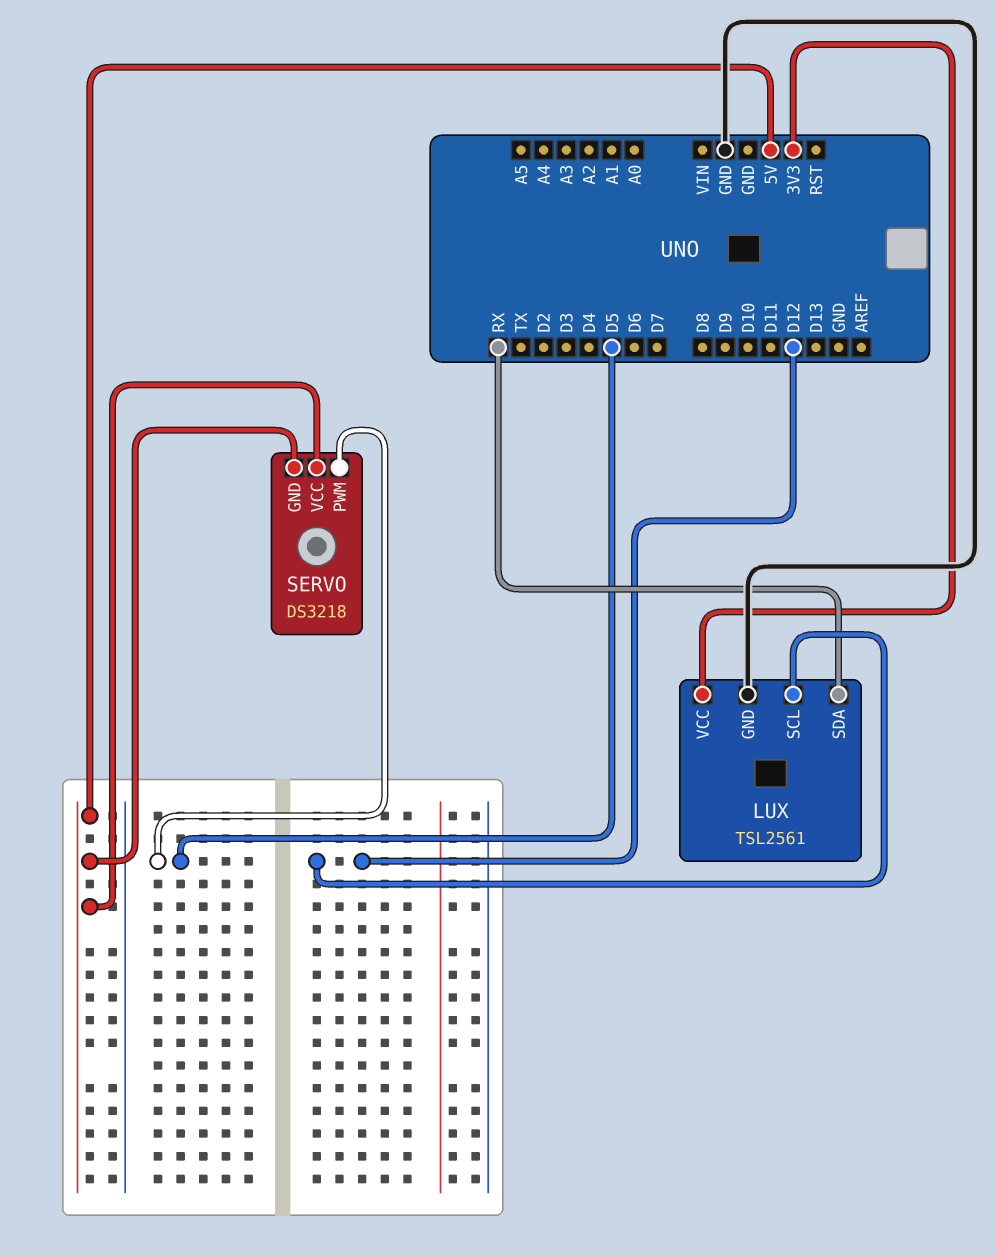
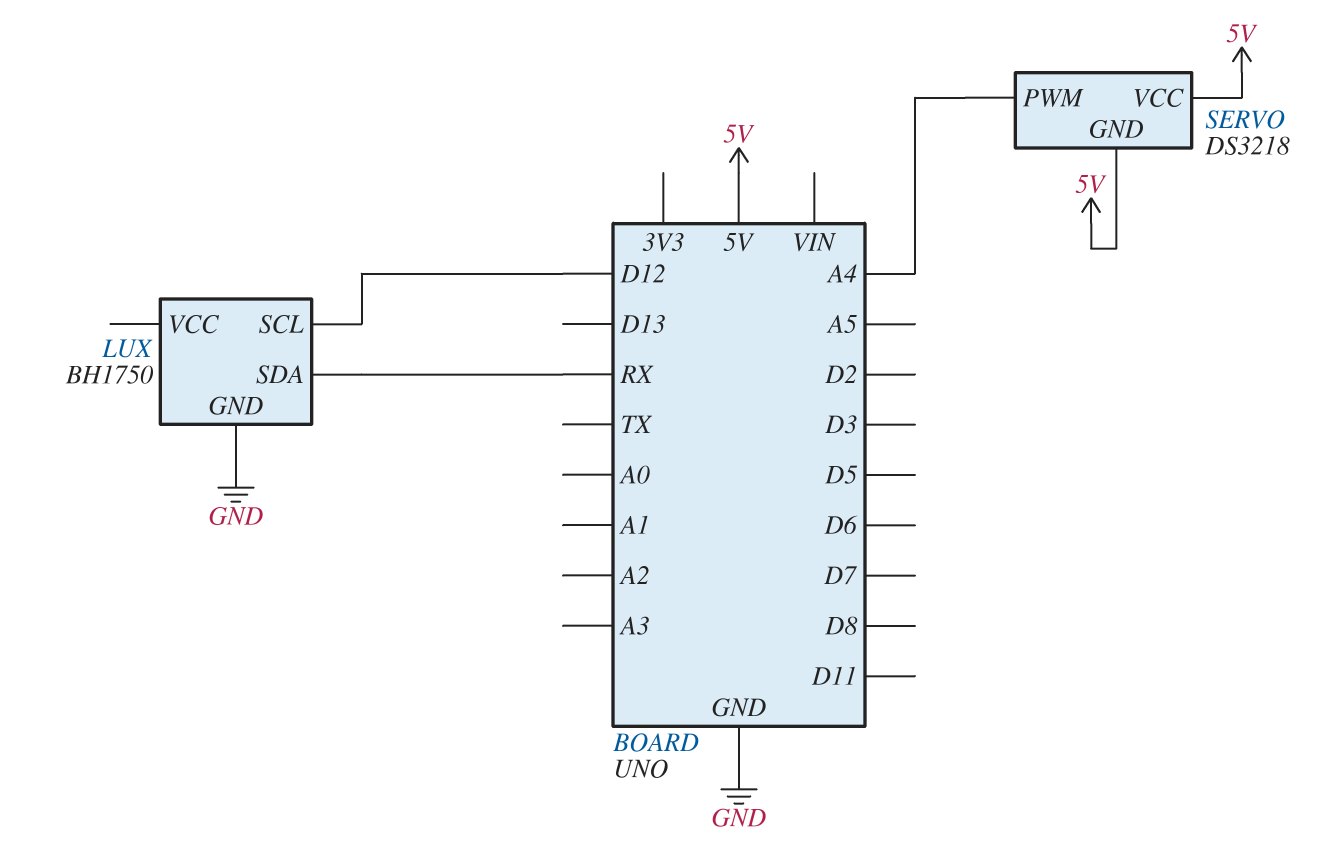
LUX: TSL2561 -> BH1750
LUX pin VCC: 3V3 -> none
SERVO pin PWM: D5 -> A4

